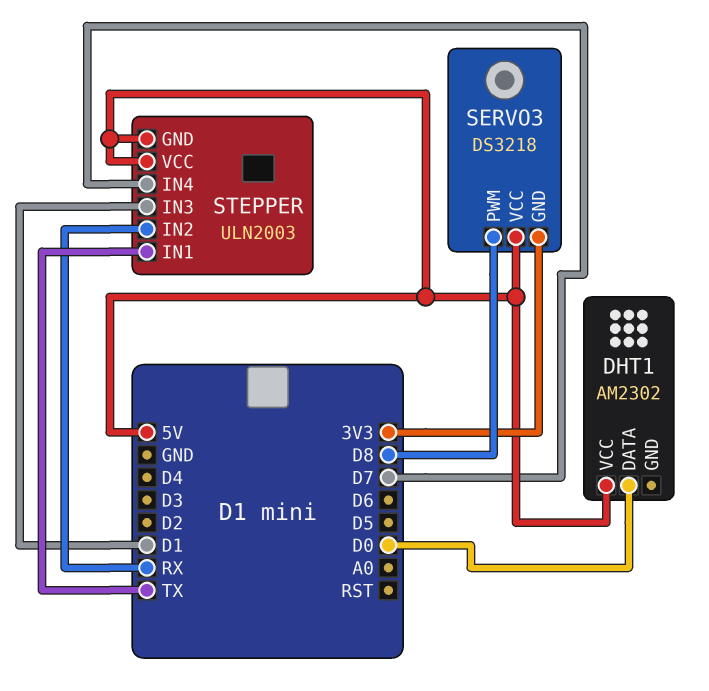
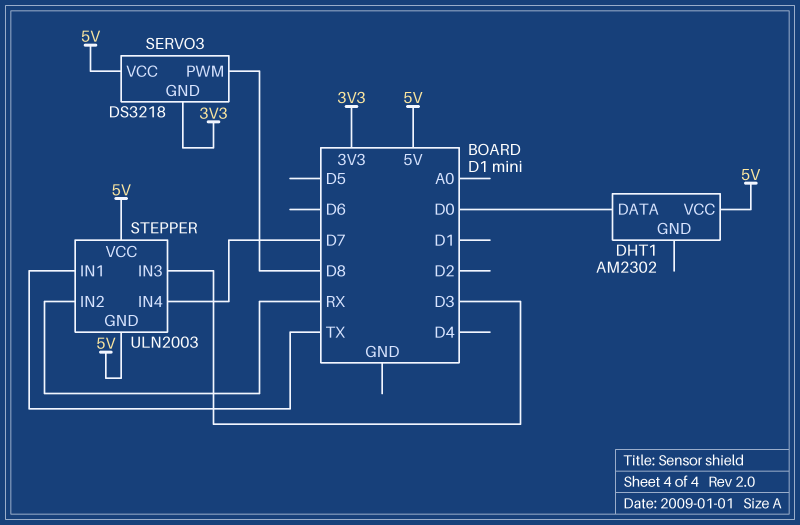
STEPPER pin IN3: D1 -> D3

